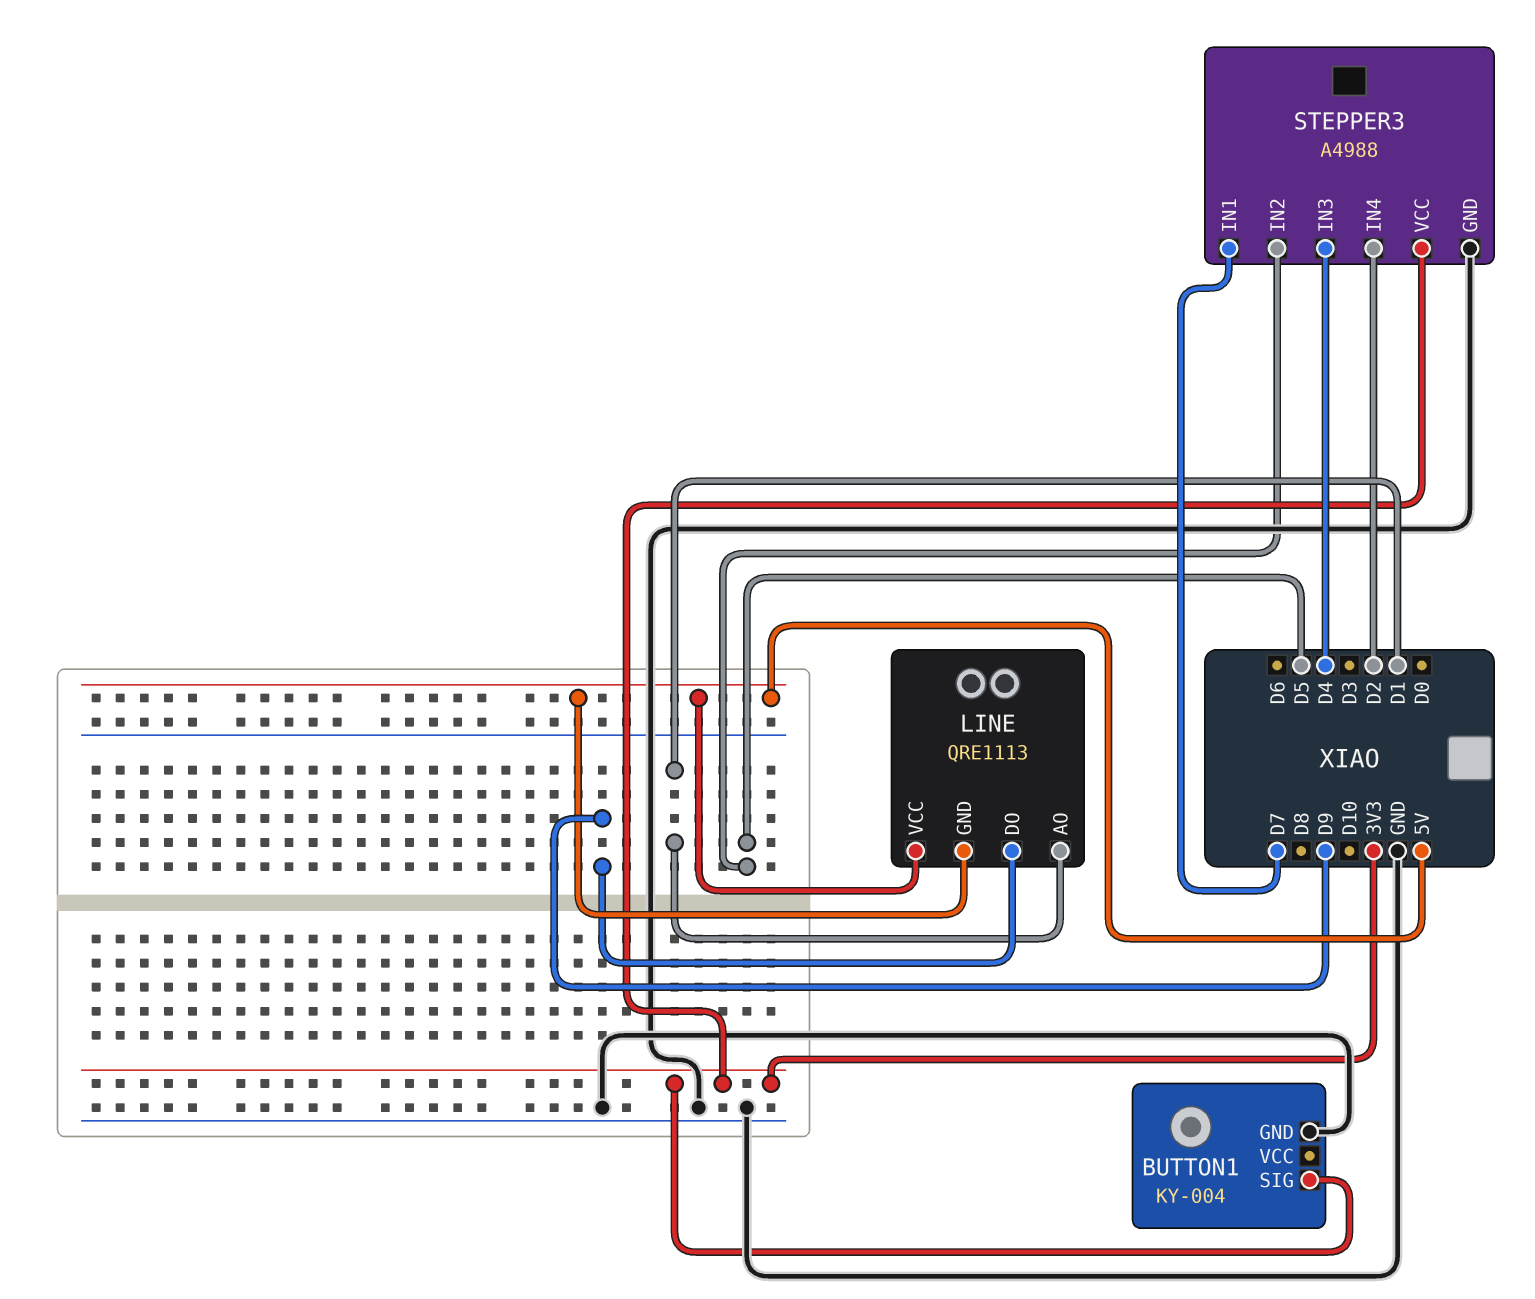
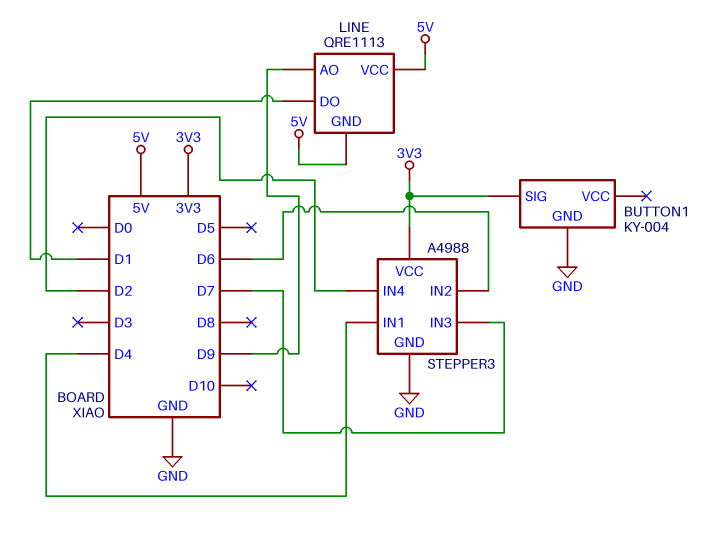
LINE pin AO: D1 -> D9
LINE pin DO: D9 -> D1
STEPPER3 pin IN1: D7 -> D4
STEPPER3 pin IN2: D5 -> D6
STEPPER3 pin IN3: D4 -> D7

